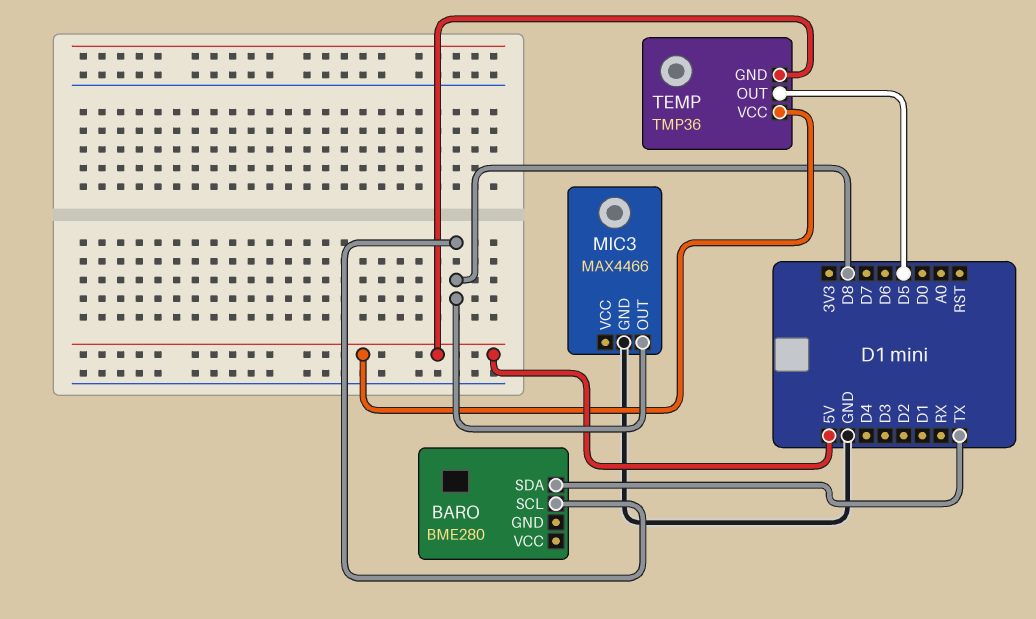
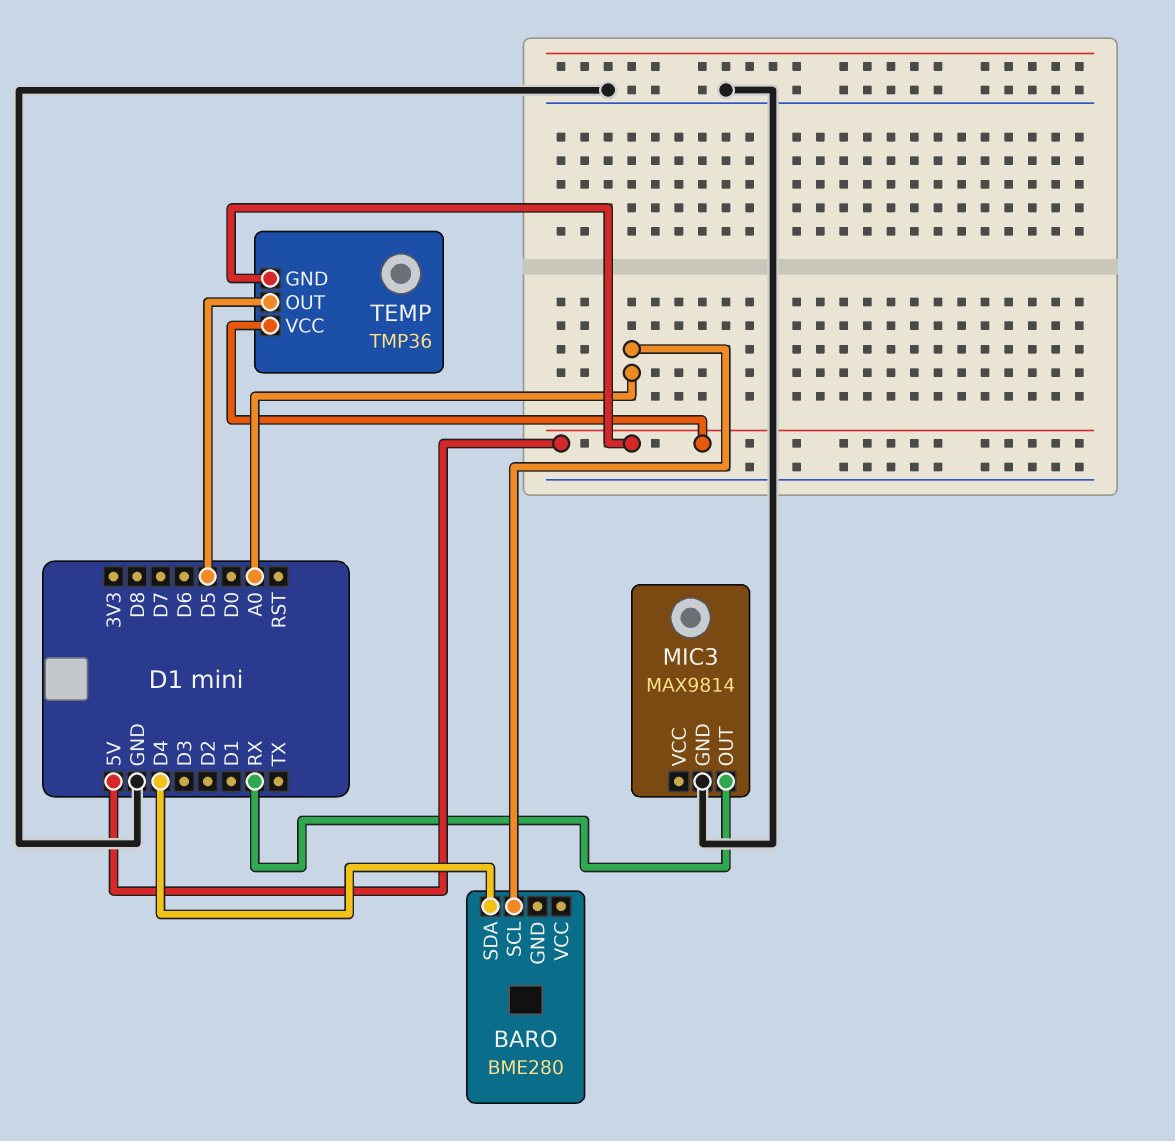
BARO pin SCL: D8 -> A0
BARO pin SDA: TX -> D4
MIC3: MAX4466 -> MAX9814
MIC3 pin OUT: D8 -> RX

